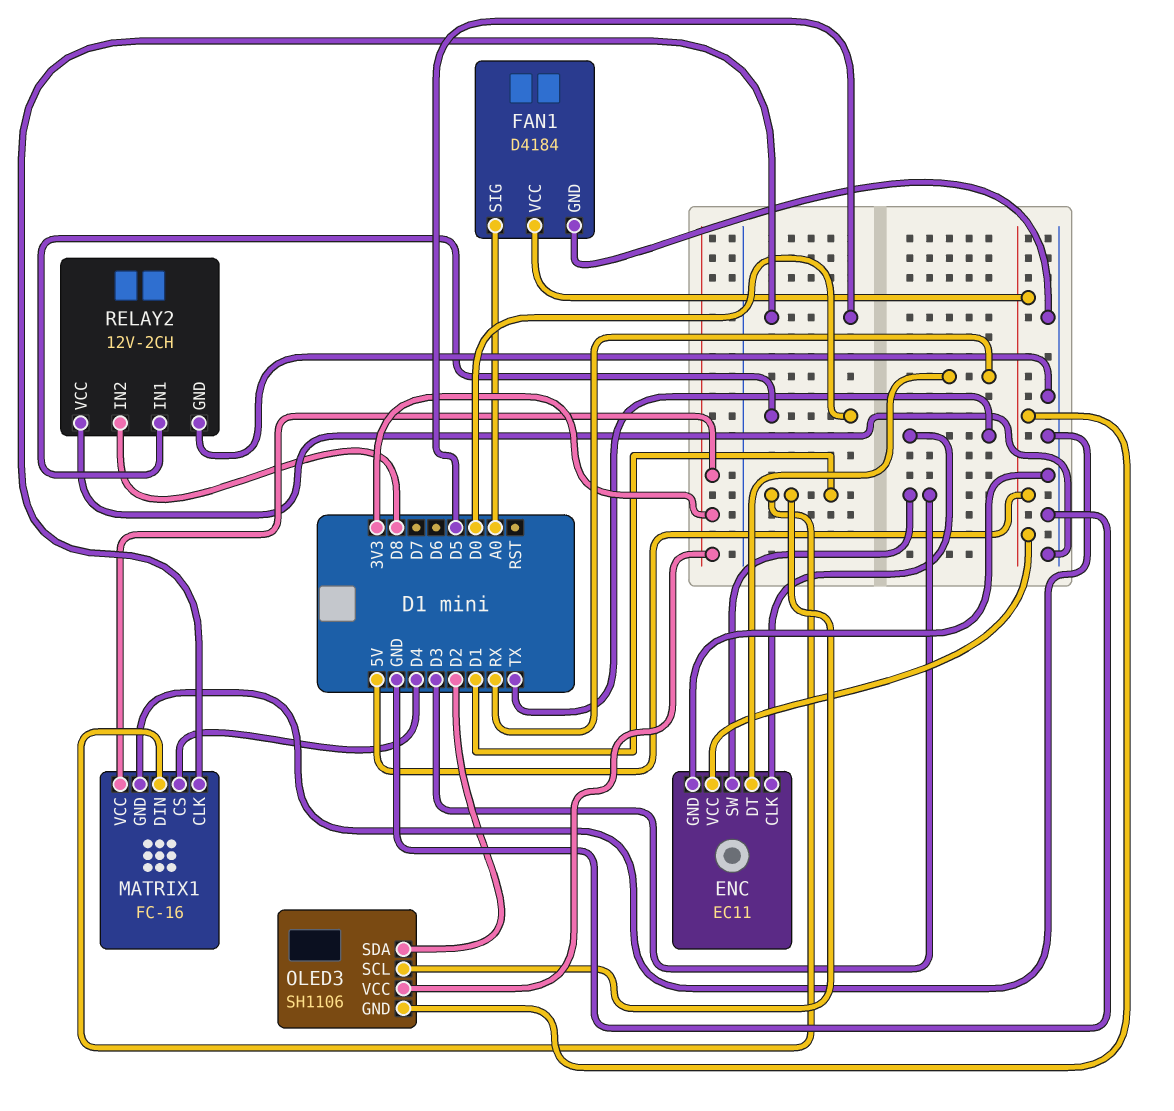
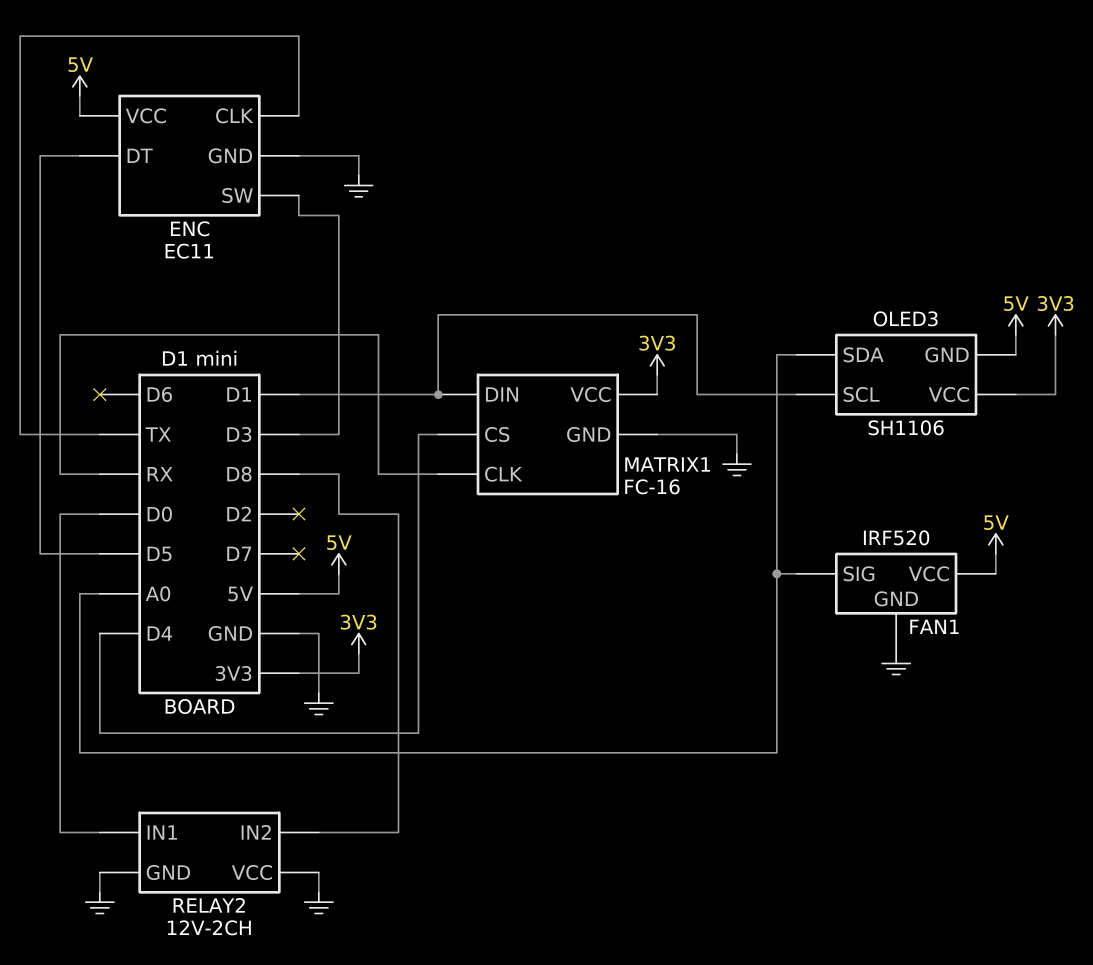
ENC pin DT: RX -> D5
FAN1: D4184 -> IRF520
MATRIX1 pin CLK: D5 -> RX
OLED3 pin SDA: D2 -> A0

